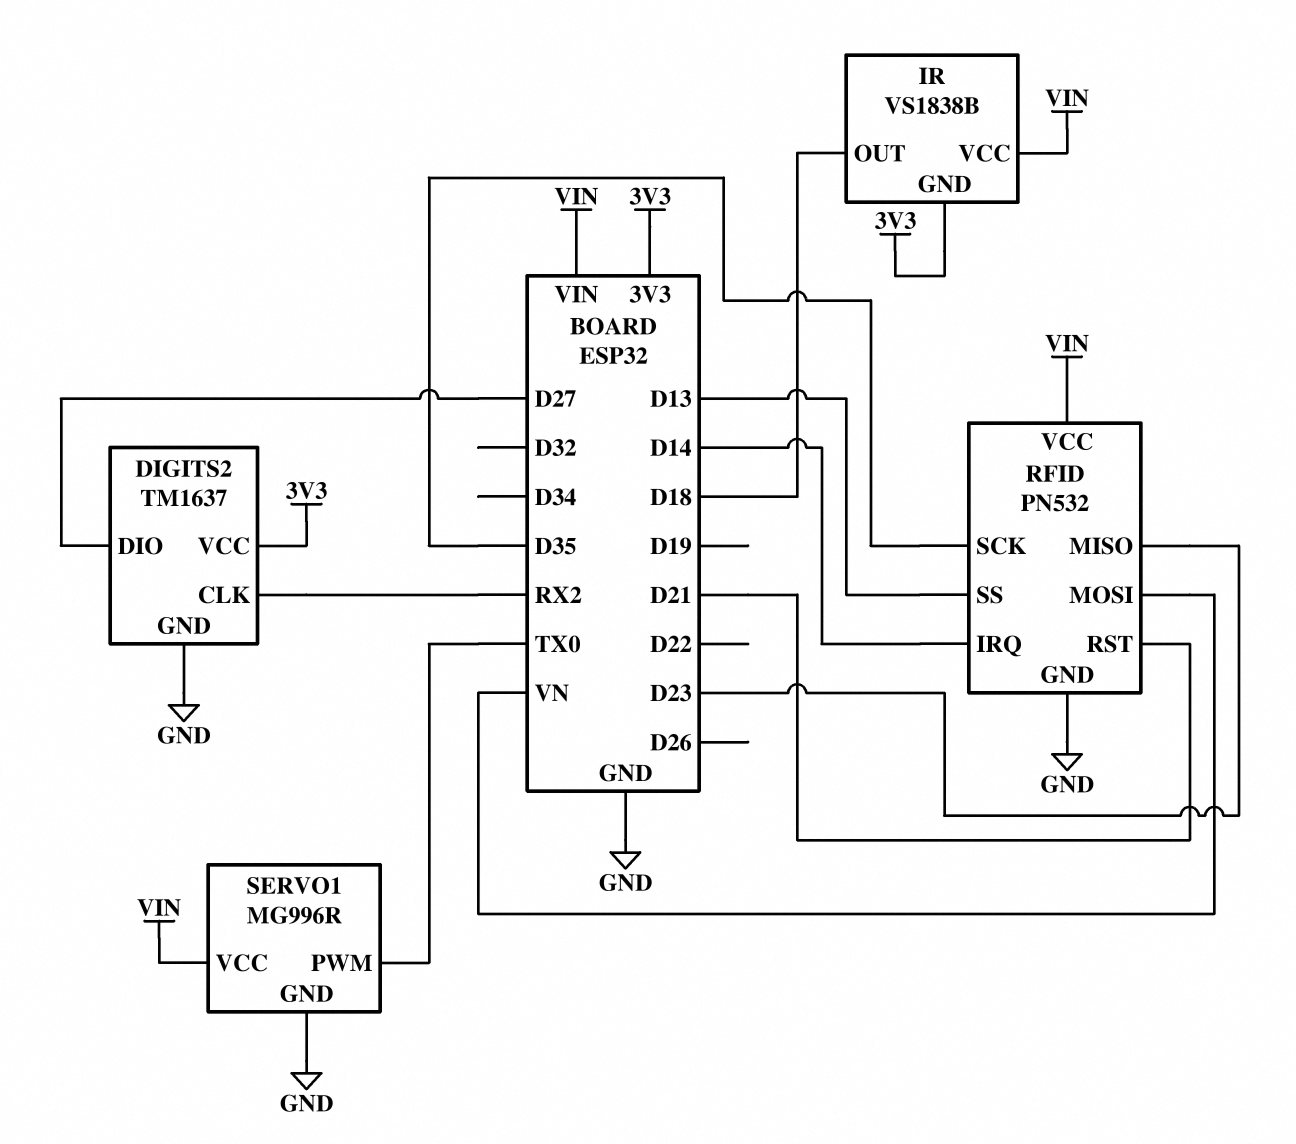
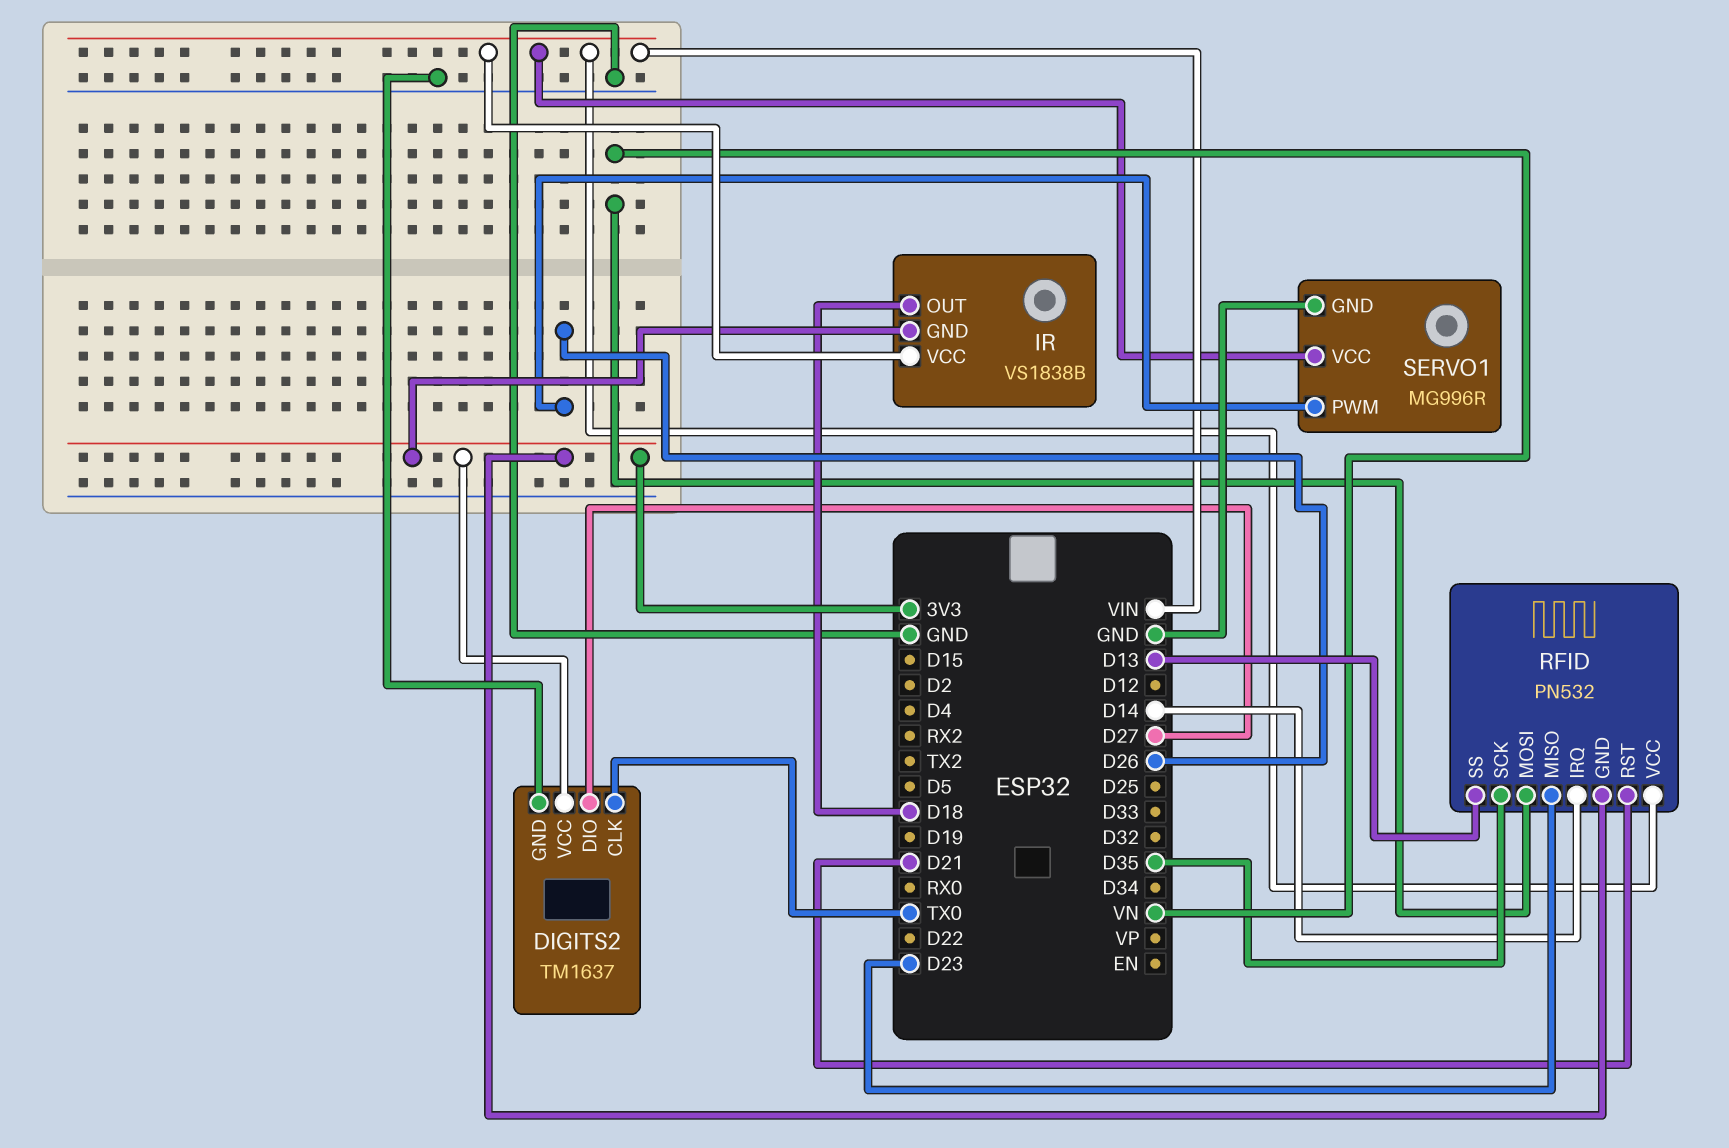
DIGITS2 pin CLK: RX2 -> TX0
RFID pin GND: GND -> 3V3
SERVO1 pin PWM: TX0 -> D26

